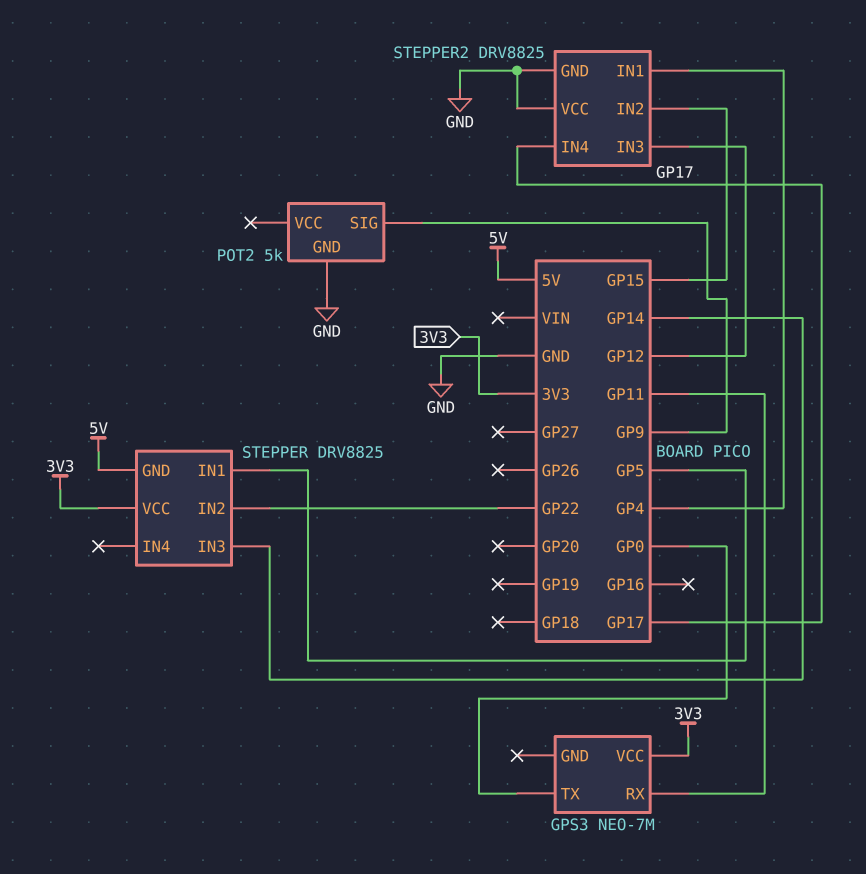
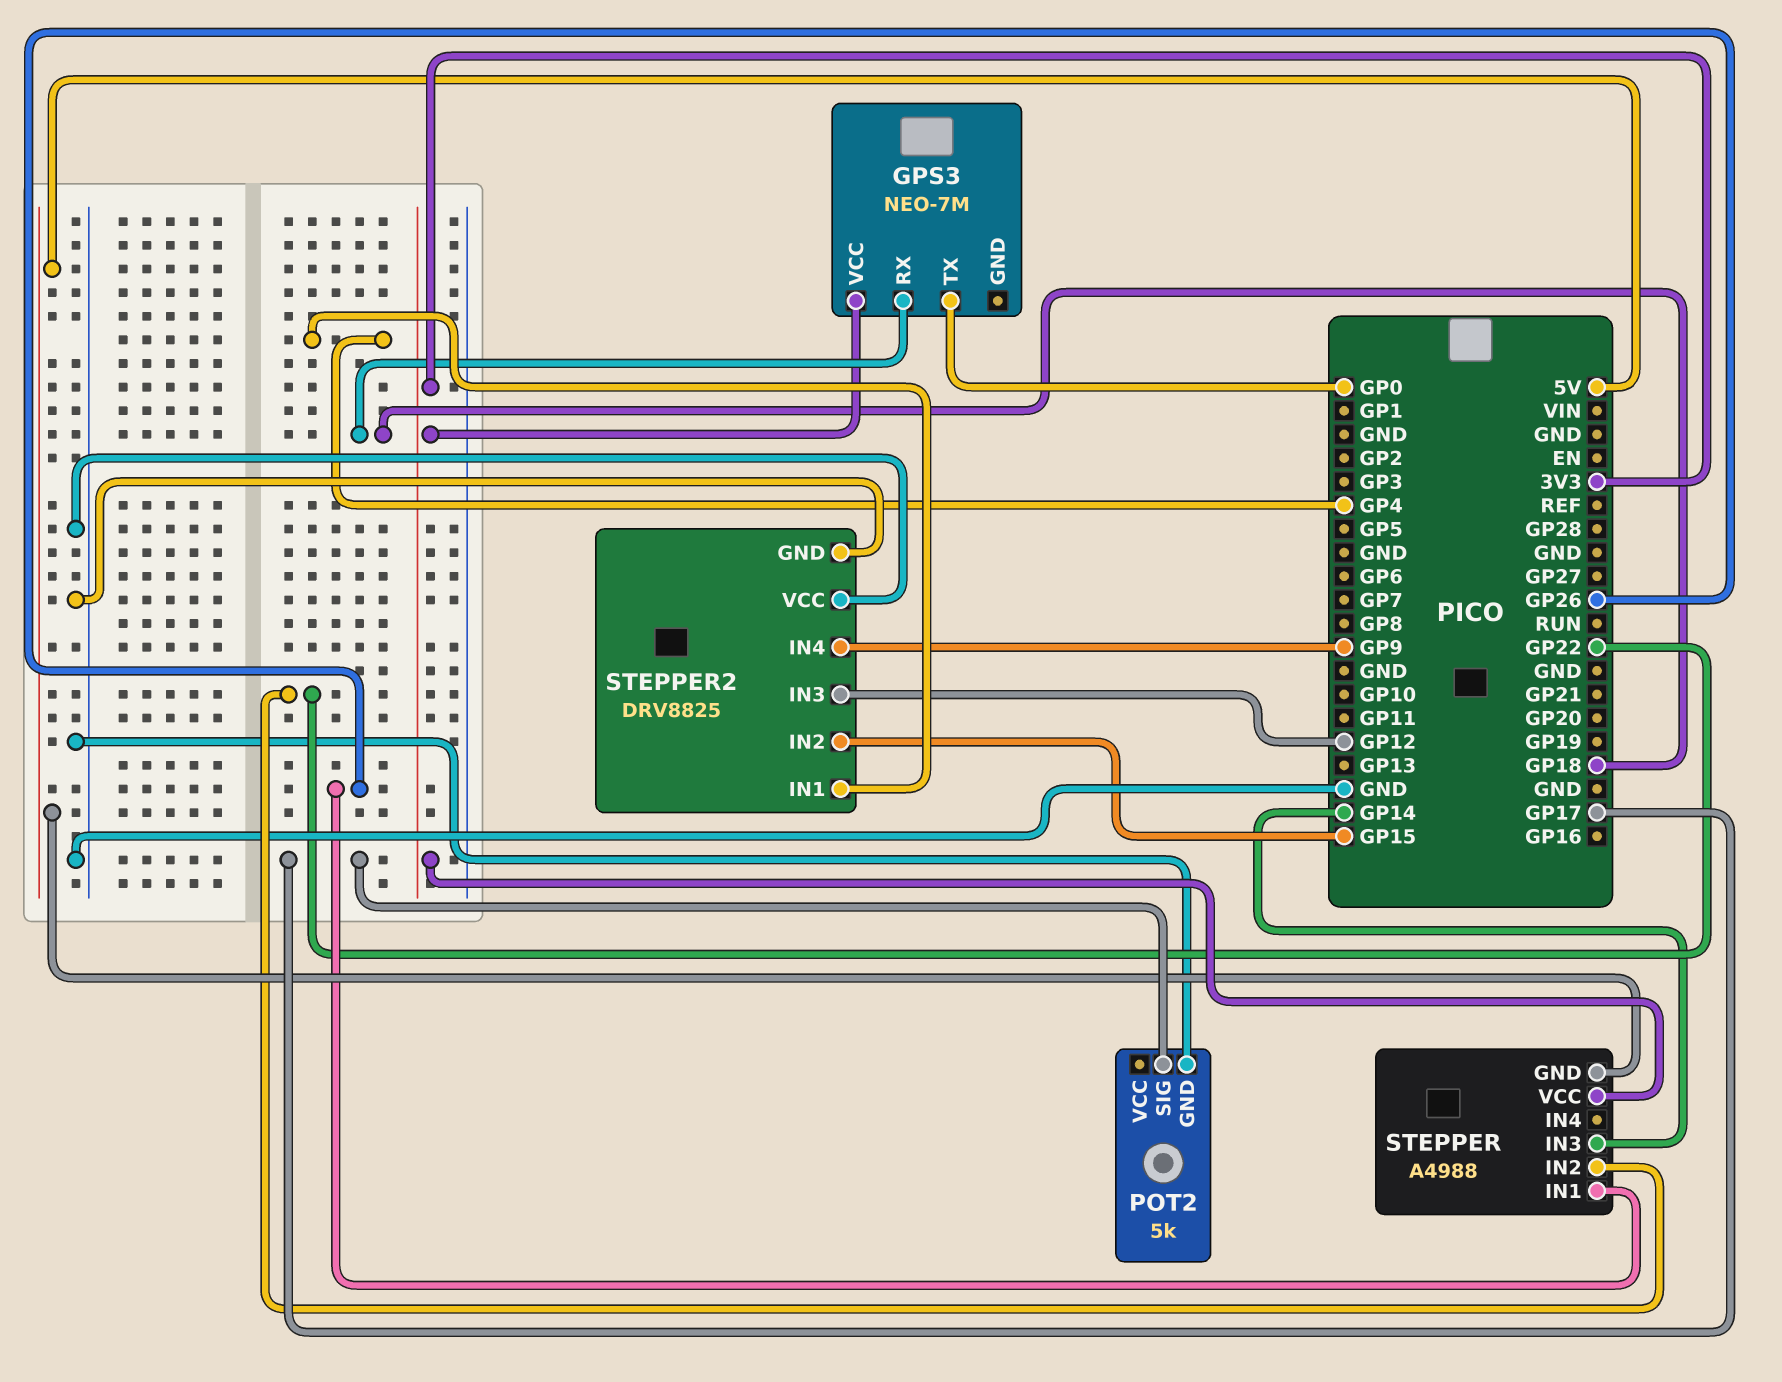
GPS3 pin RX: GP11 -> GP18
POT2 pin SIG: GP9 -> GP17
STEPPER: DRV8825 -> A4988
STEPPER pin IN1: GP5 -> GP26
STEPPER2 pin IN4: GP17 -> GP9

